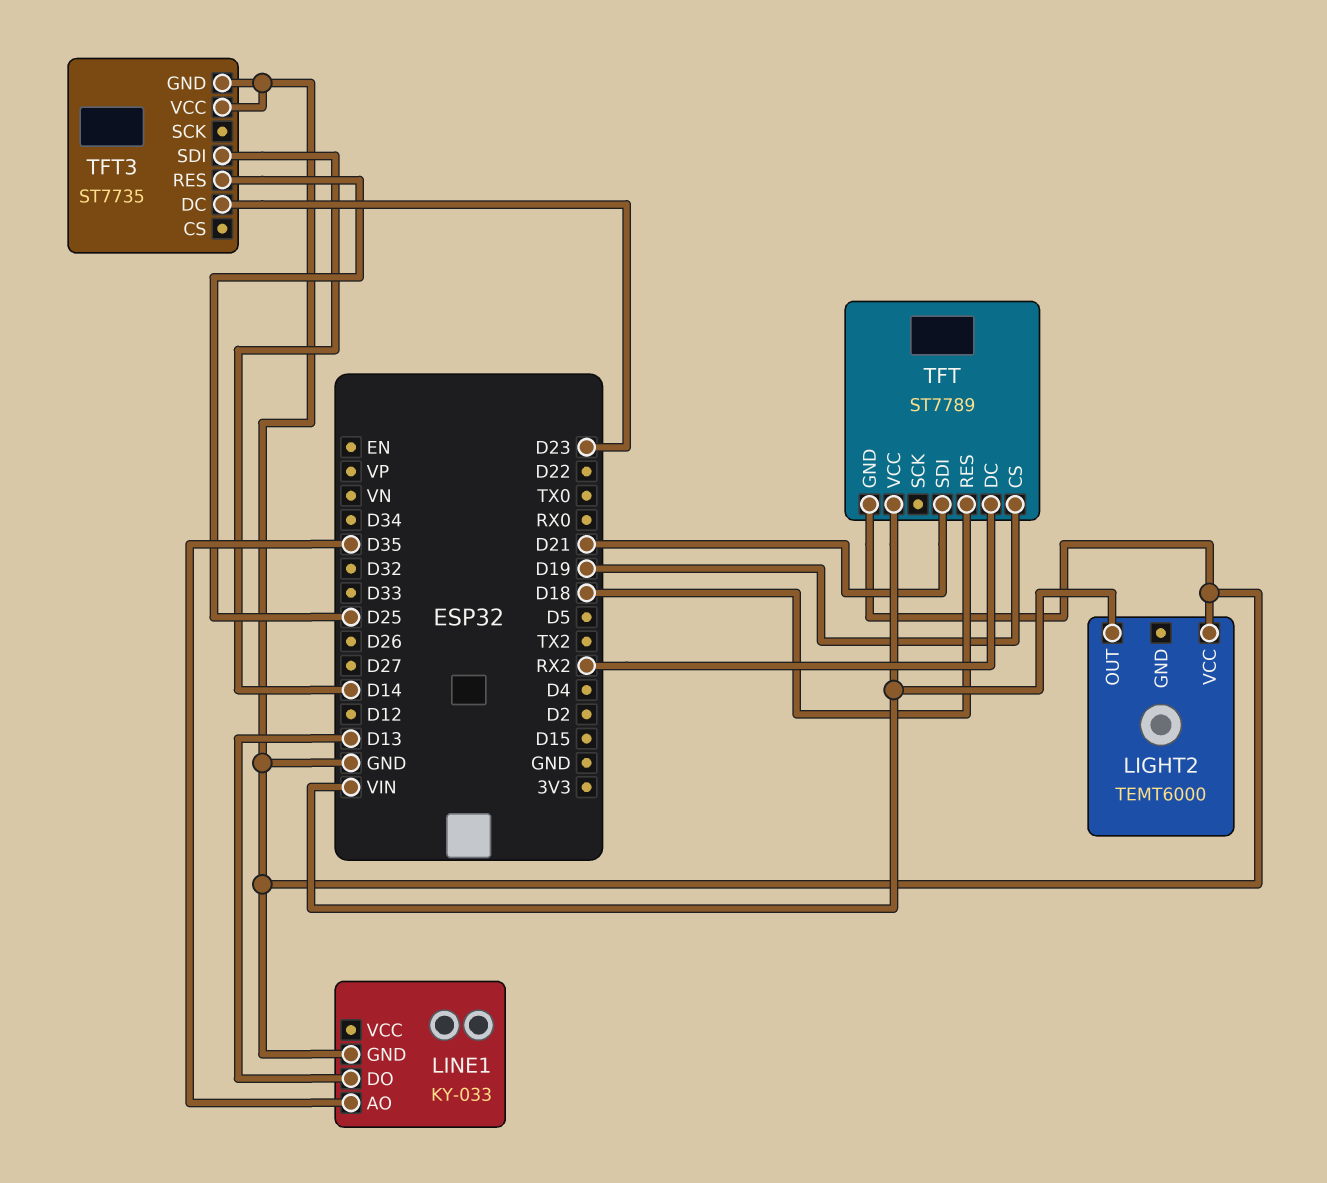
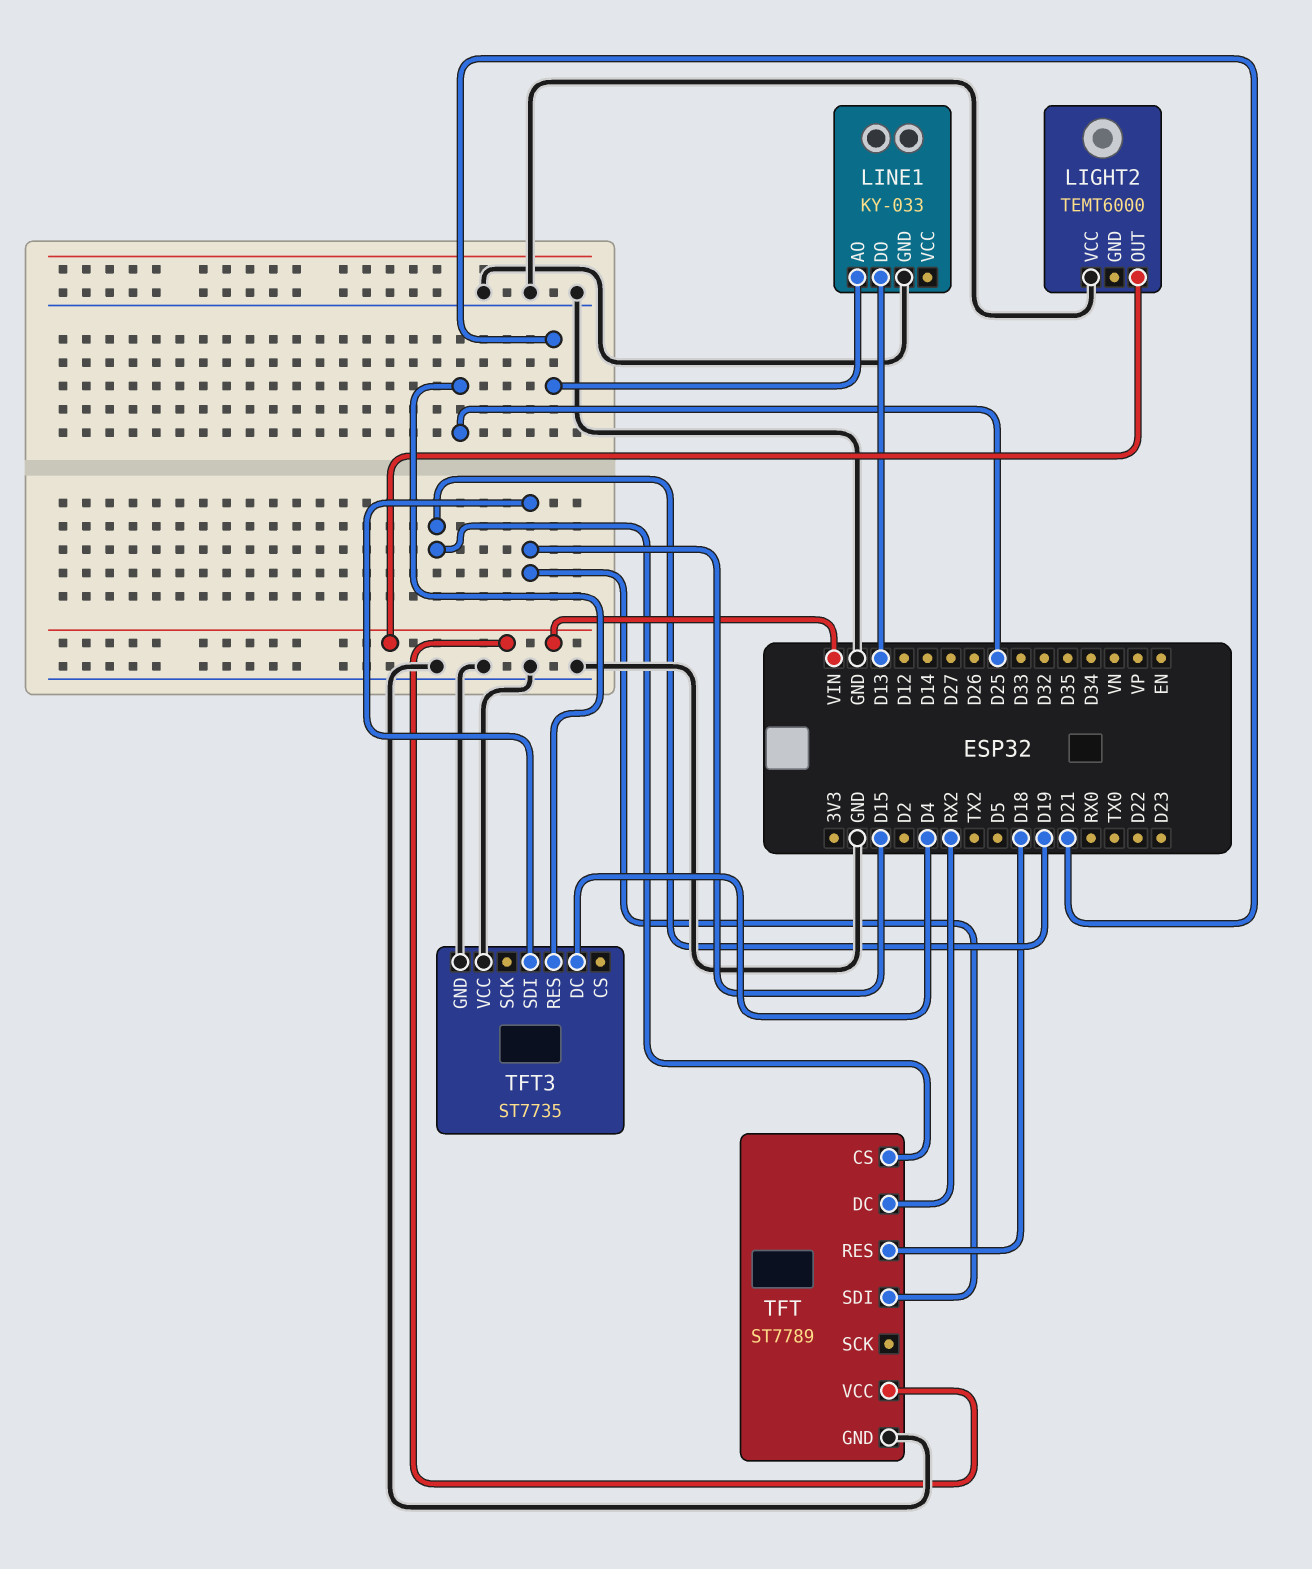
LINE1 pin AO: D35 -> D21
TFT pin SDI: D21 -> D15
TFT3 pin DC: D23 -> D4
TFT3 pin SDI: D14 -> D15

